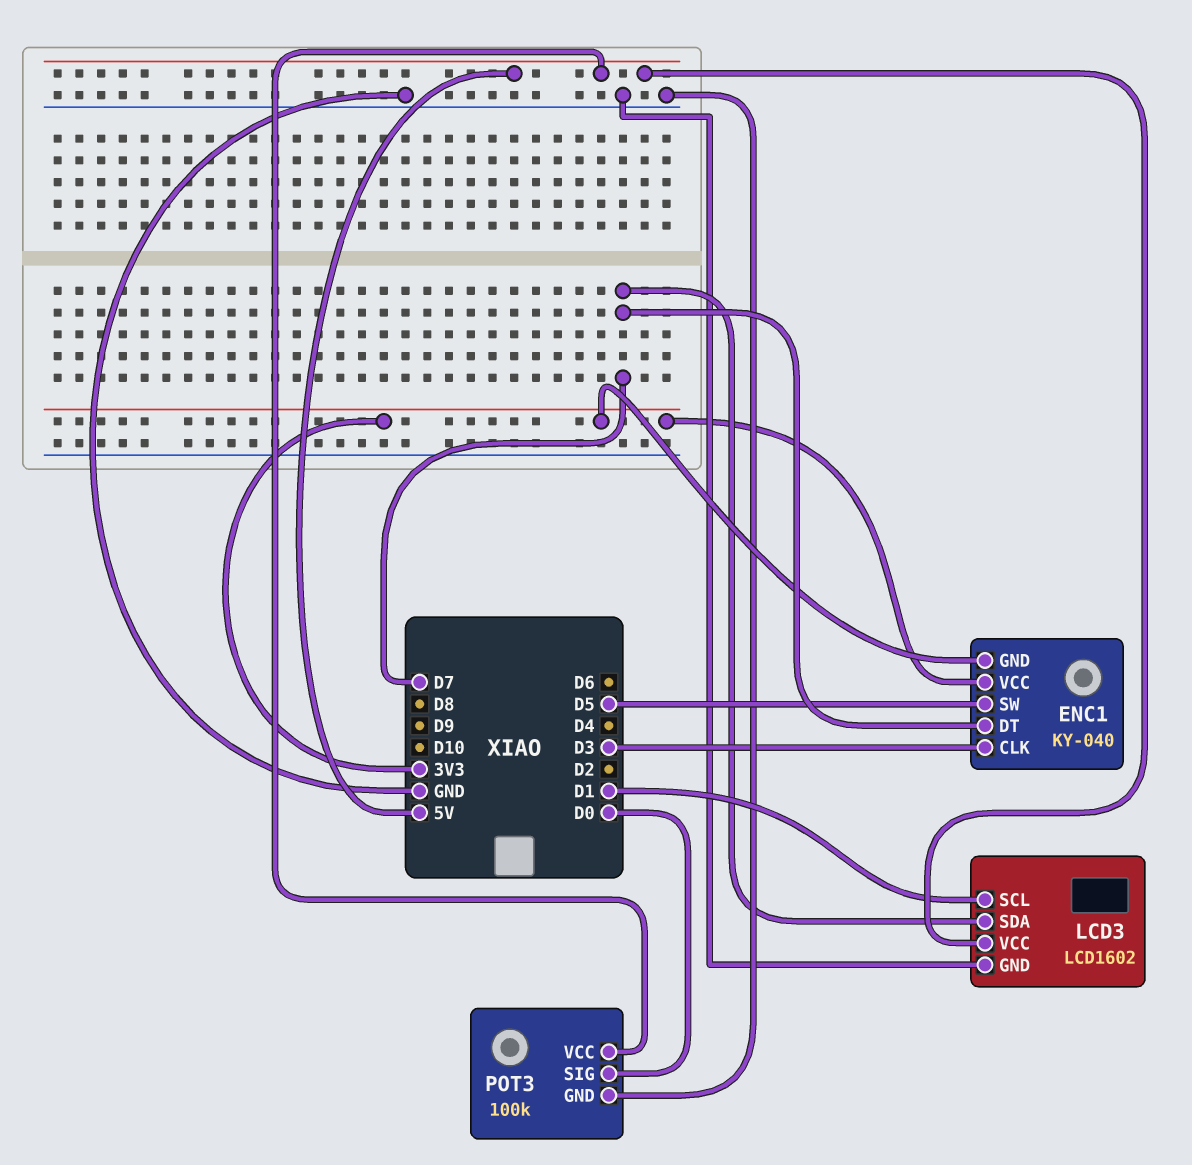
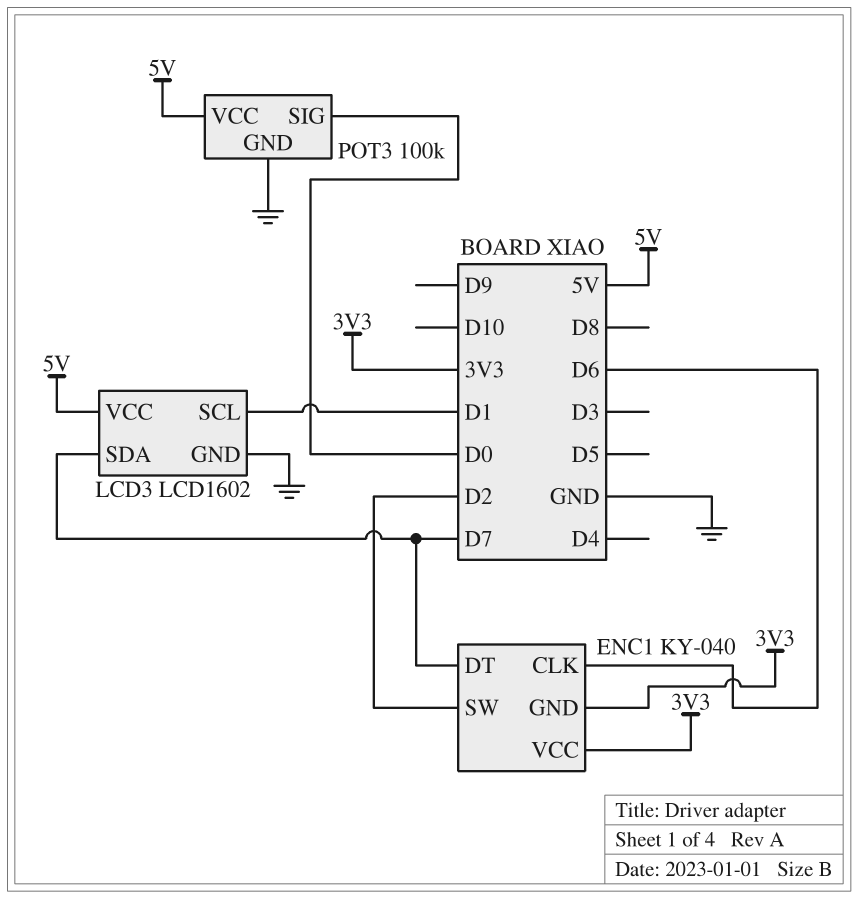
ENC1 pin CLK: D3 -> D6
ENC1 pin SW: D5 -> D2

